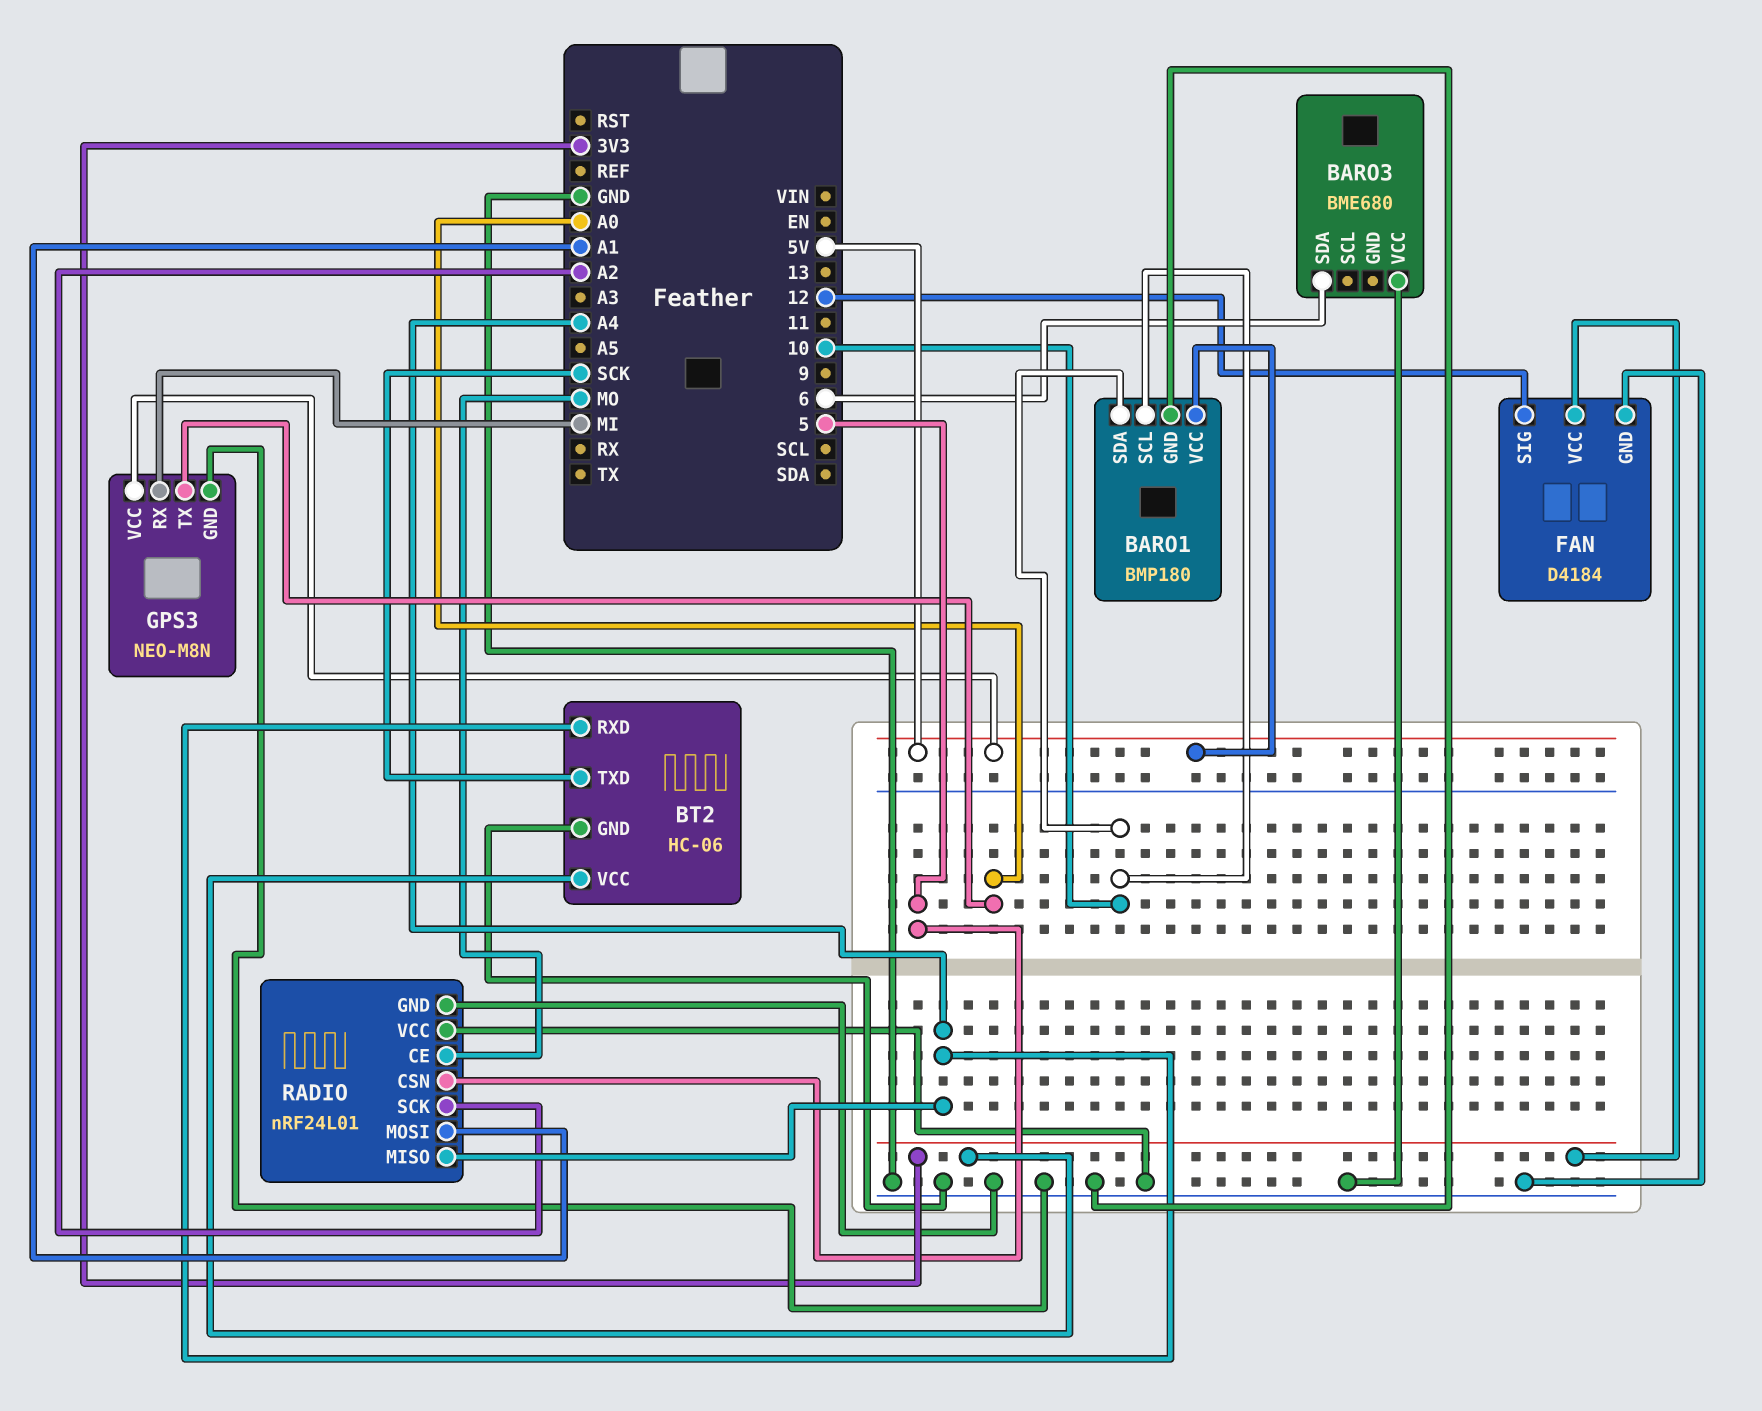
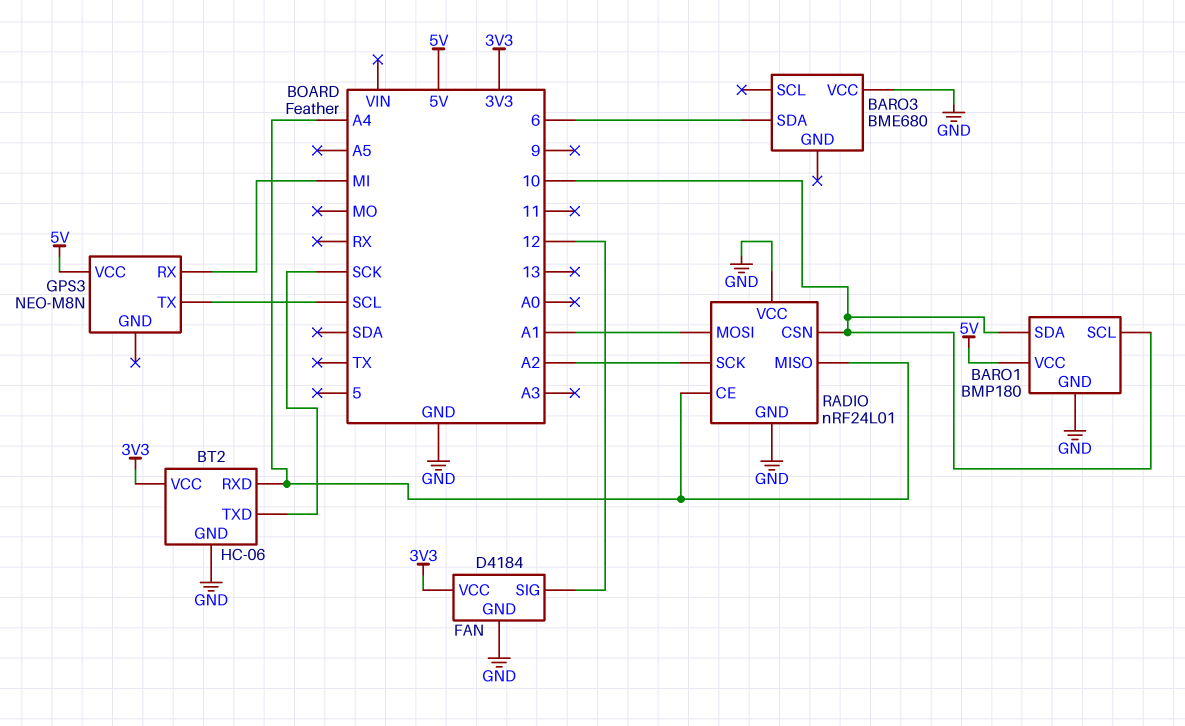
GPS3 pin GND: GND -> none
GPS3 pin TX: A0 -> SCL
RADIO pin CE: MO -> A4
RADIO pin CSN: 5 -> 10

